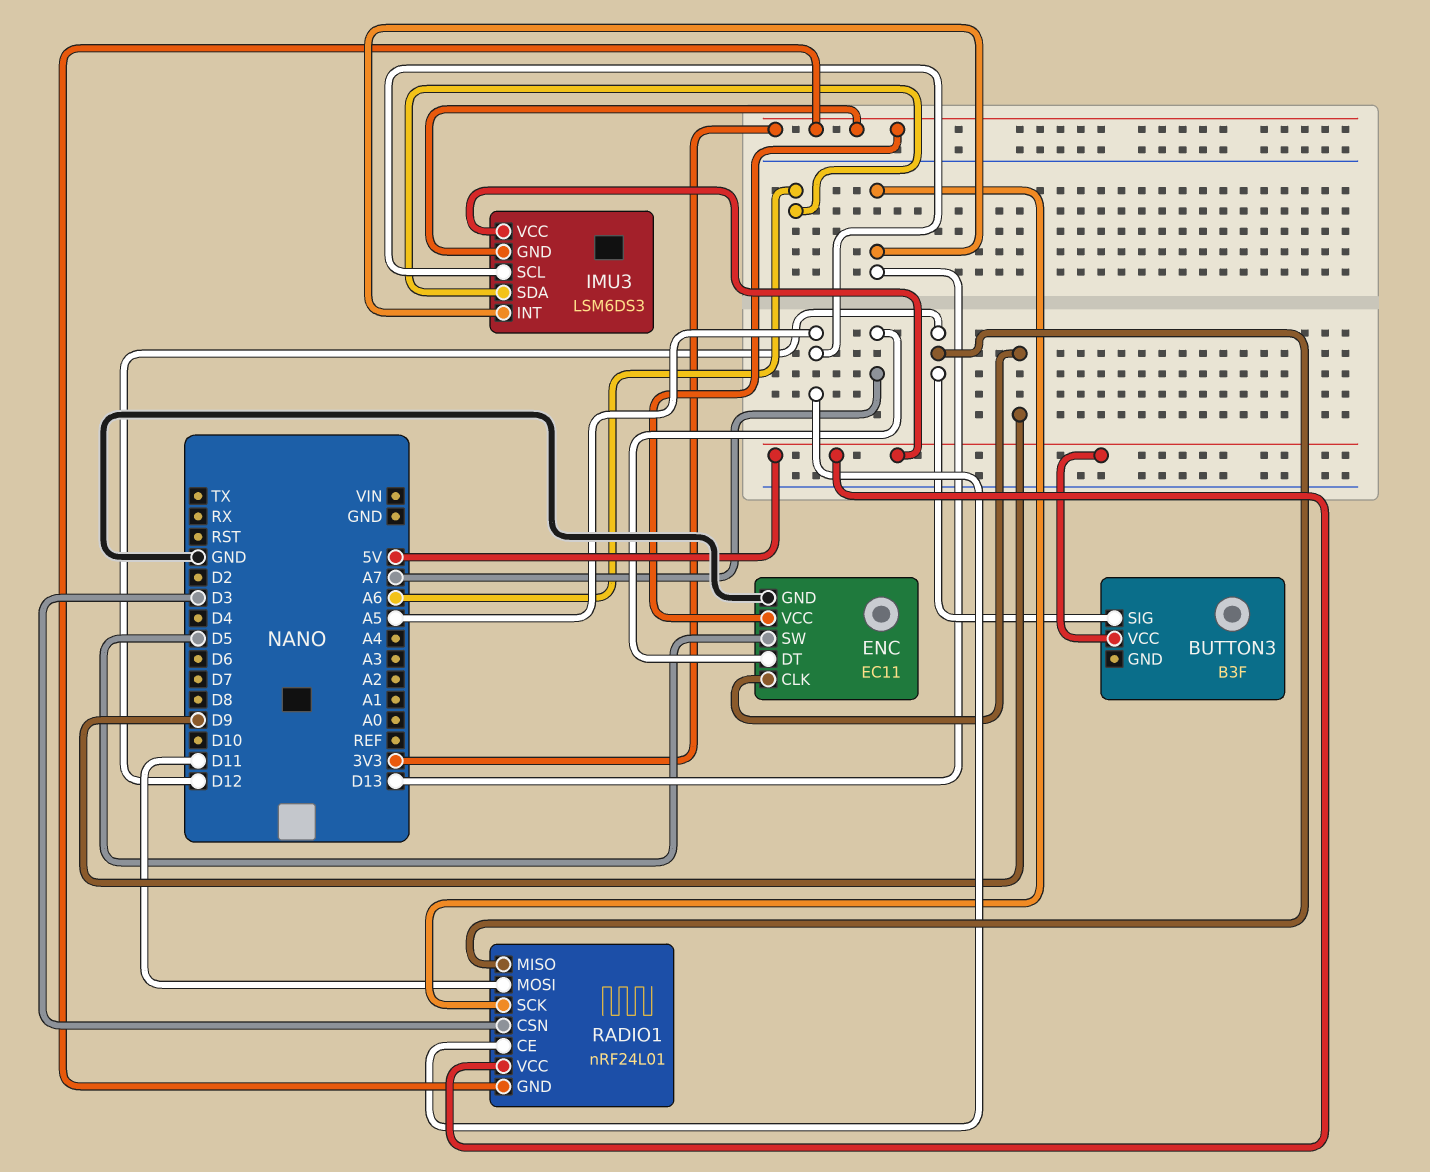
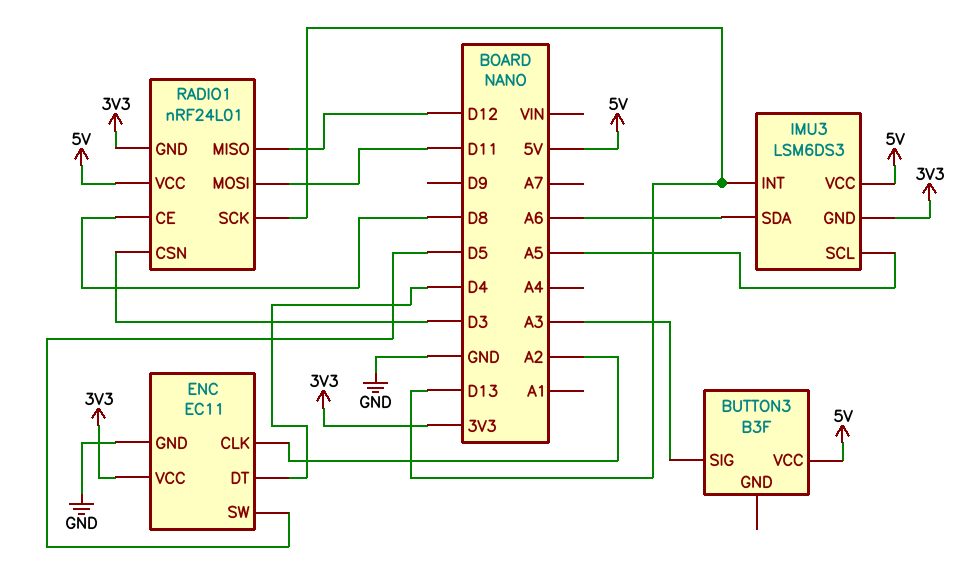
BUTTON3 pin SIG: D12 -> A3
ENC pin CLK: D9 -> A2
ENC pin DT: A7 -> D4
RADIO1 pin CE: A5 -> D8

